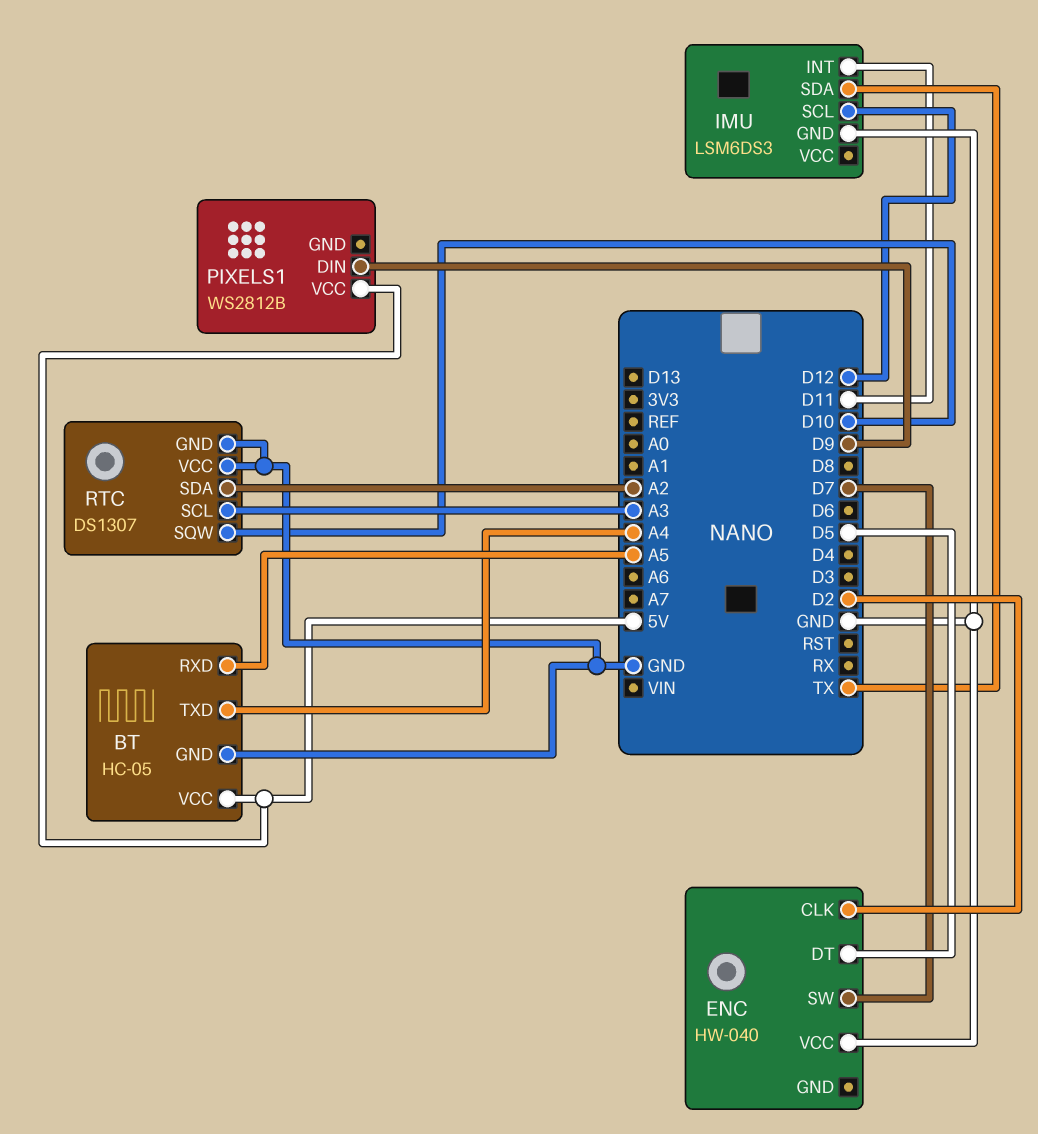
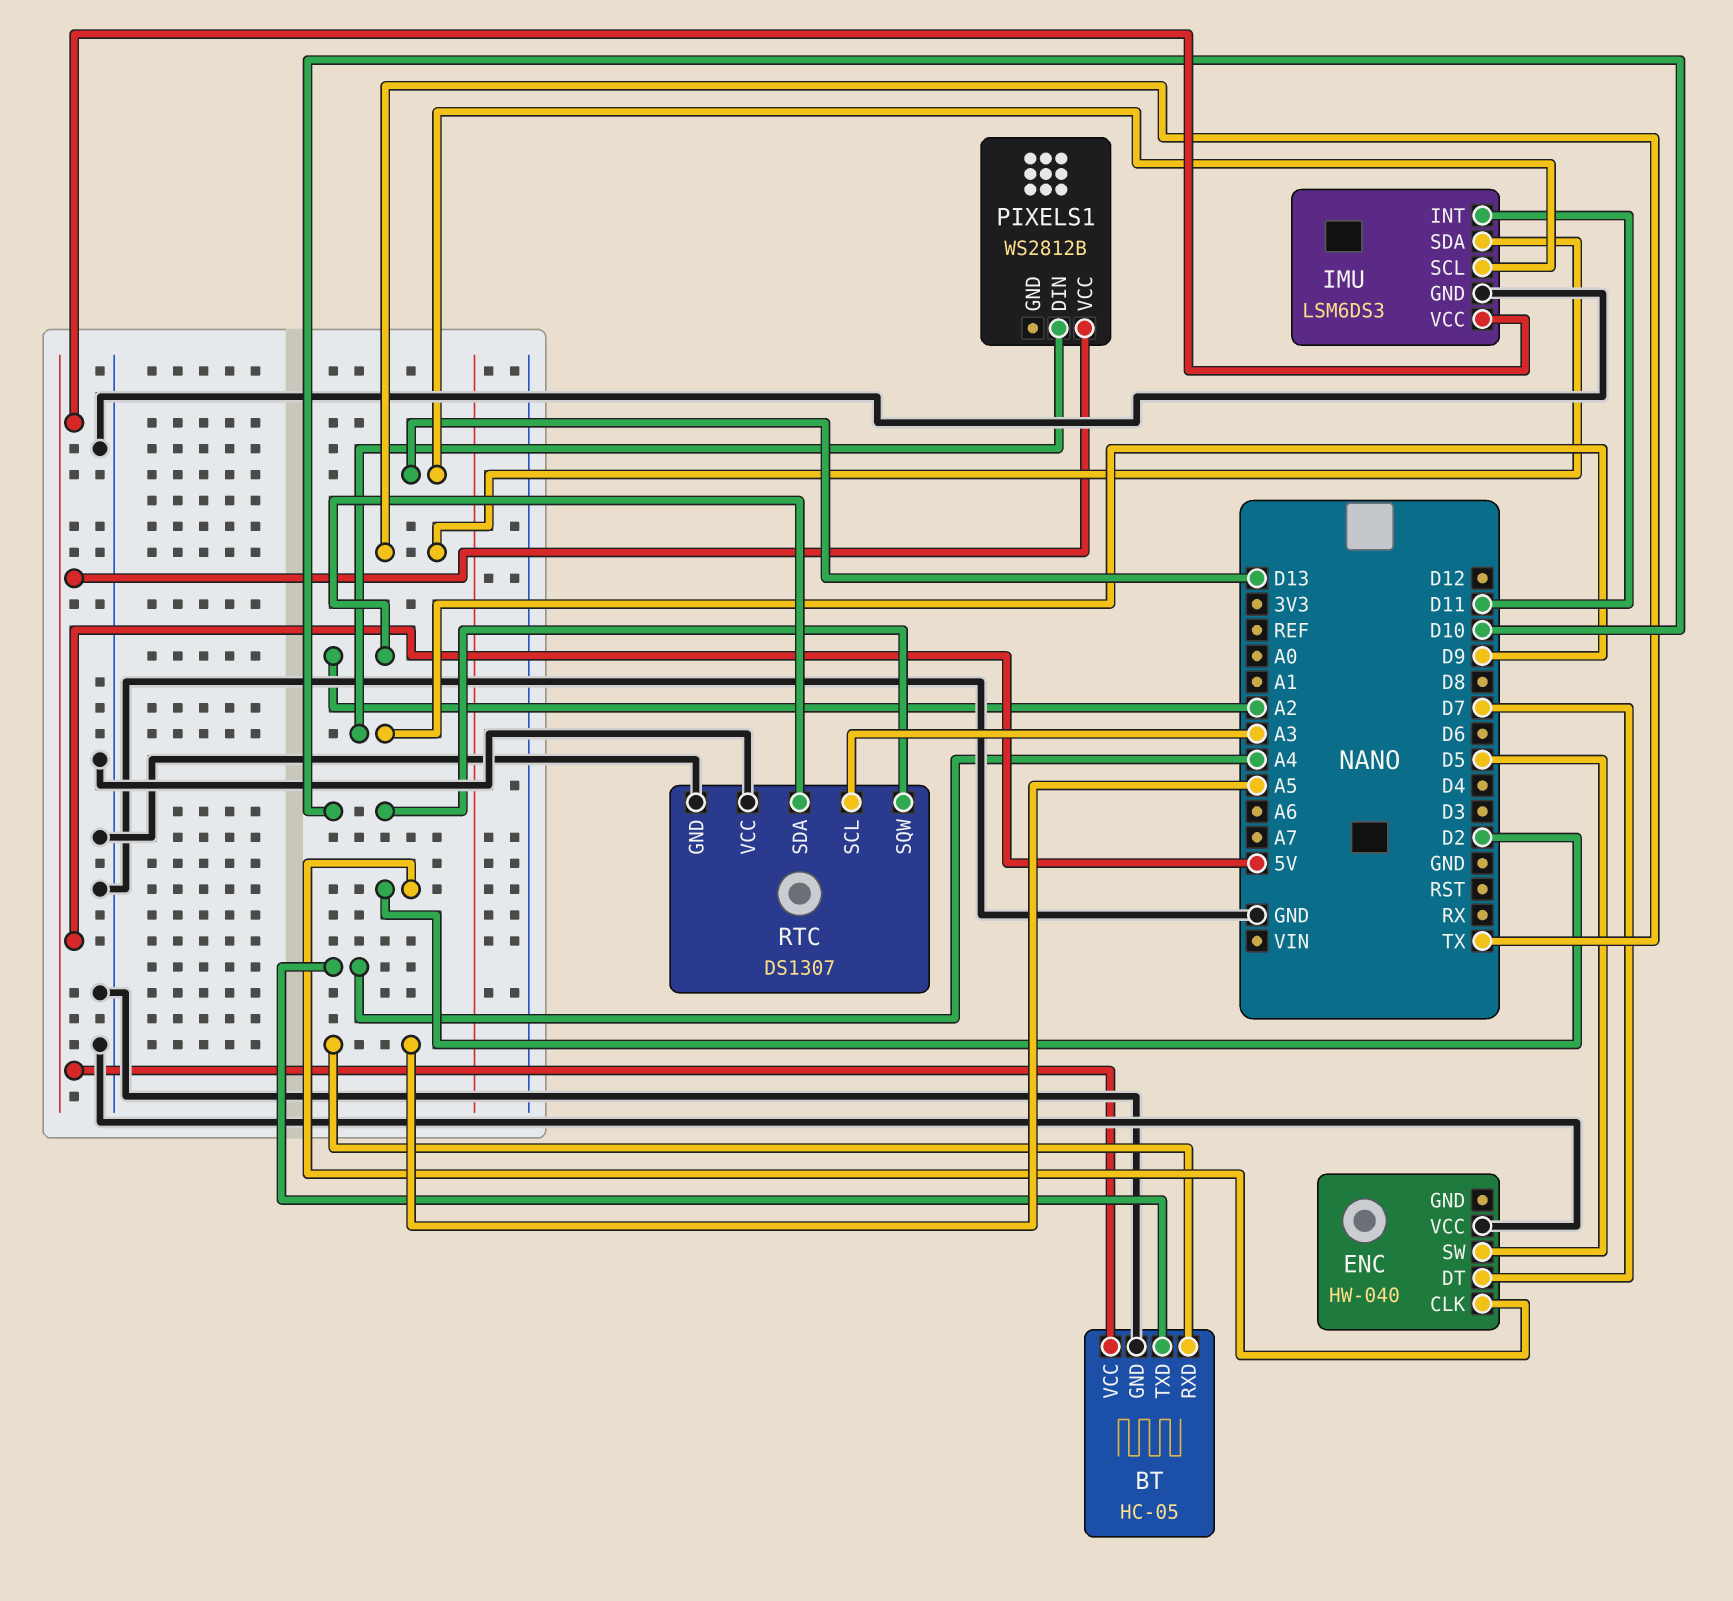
ENC pin DT: D5 -> D7
ENC pin SW: D7 -> D5
IMU pin SCL: D12 -> D13
IMU pin VCC: none -> 5V

